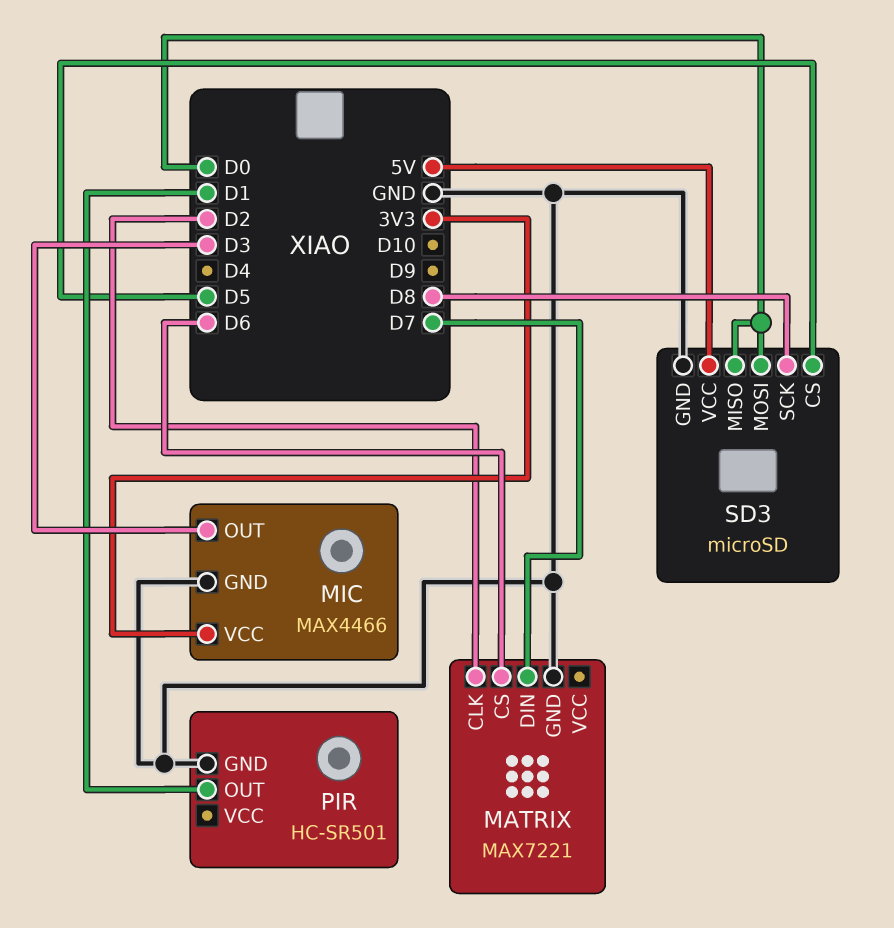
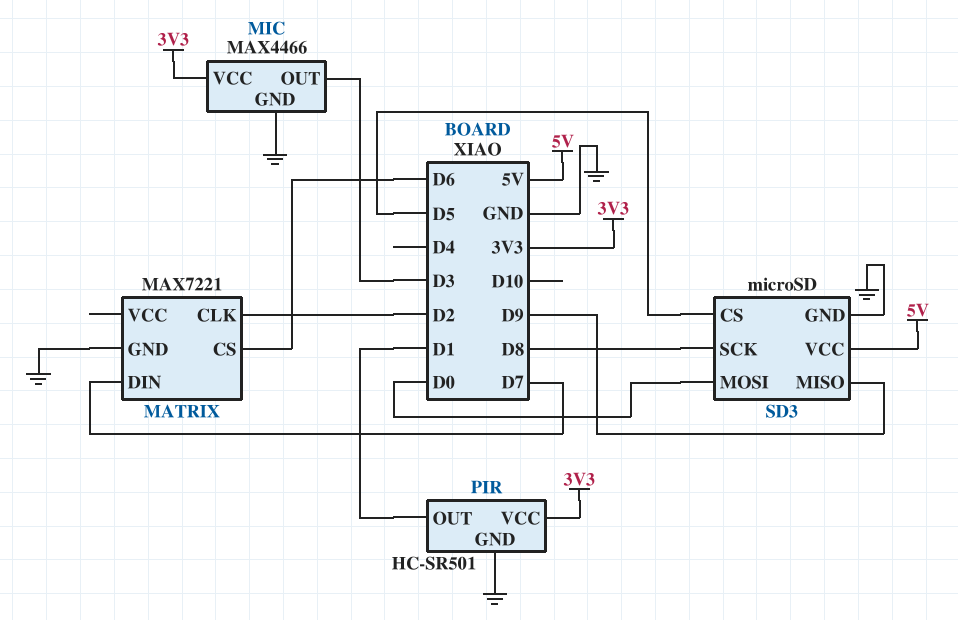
PIR pin VCC: none -> 3V3
SD3 pin MISO: D0 -> D9

